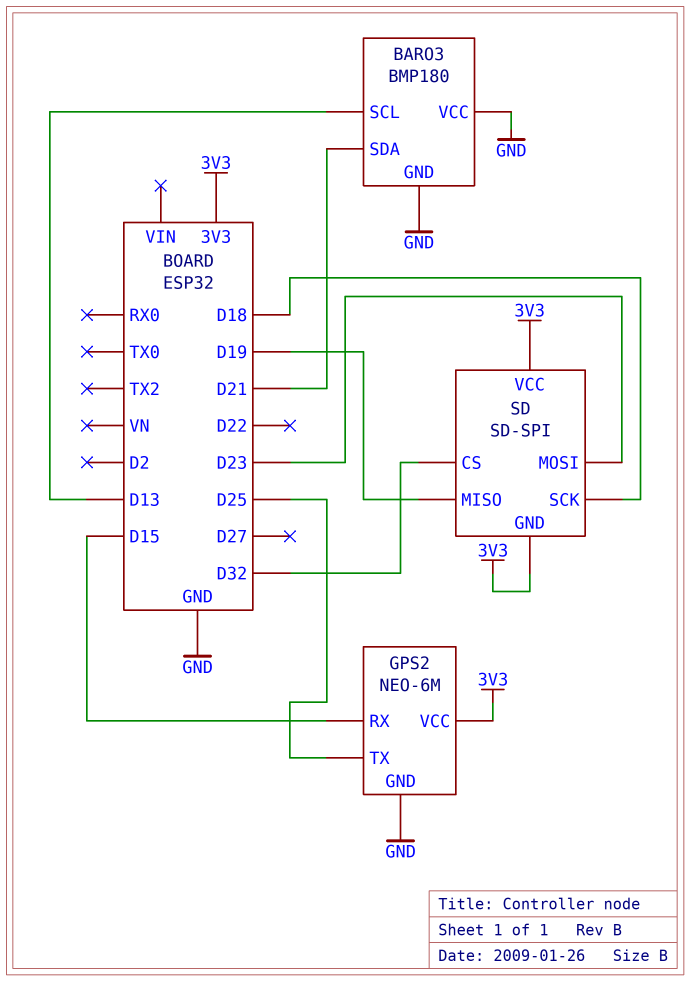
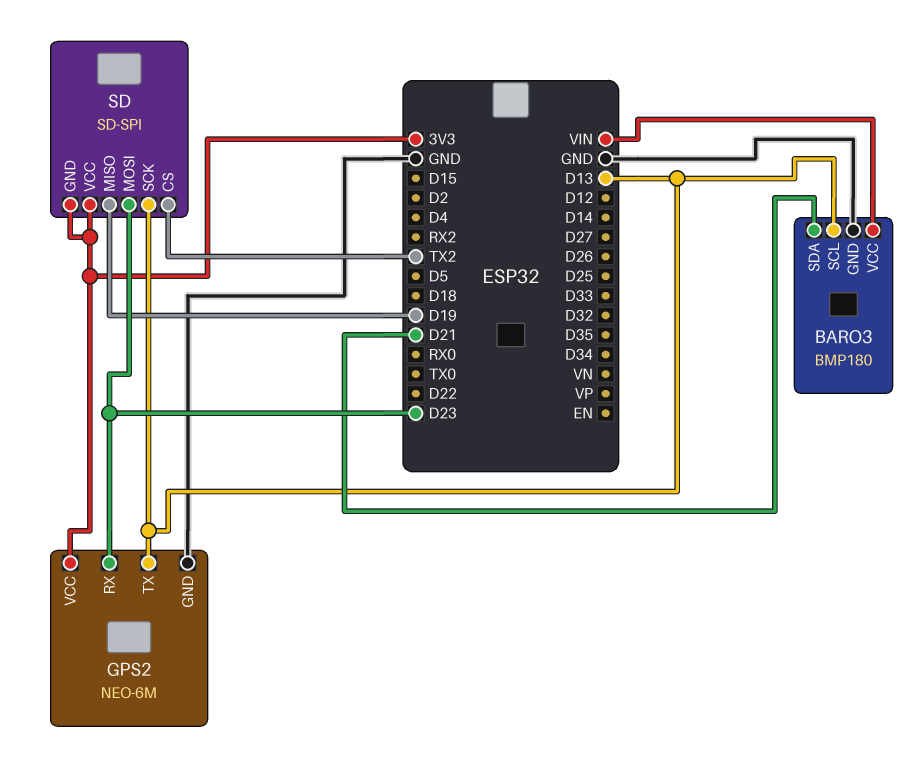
BARO3 pin VCC: GND -> VIN
GPS2 pin RX: D15 -> D23
GPS2 pin TX: D25 -> D13
SD pin CS: D32 -> TX2
SD pin SCK: D18 -> D13

